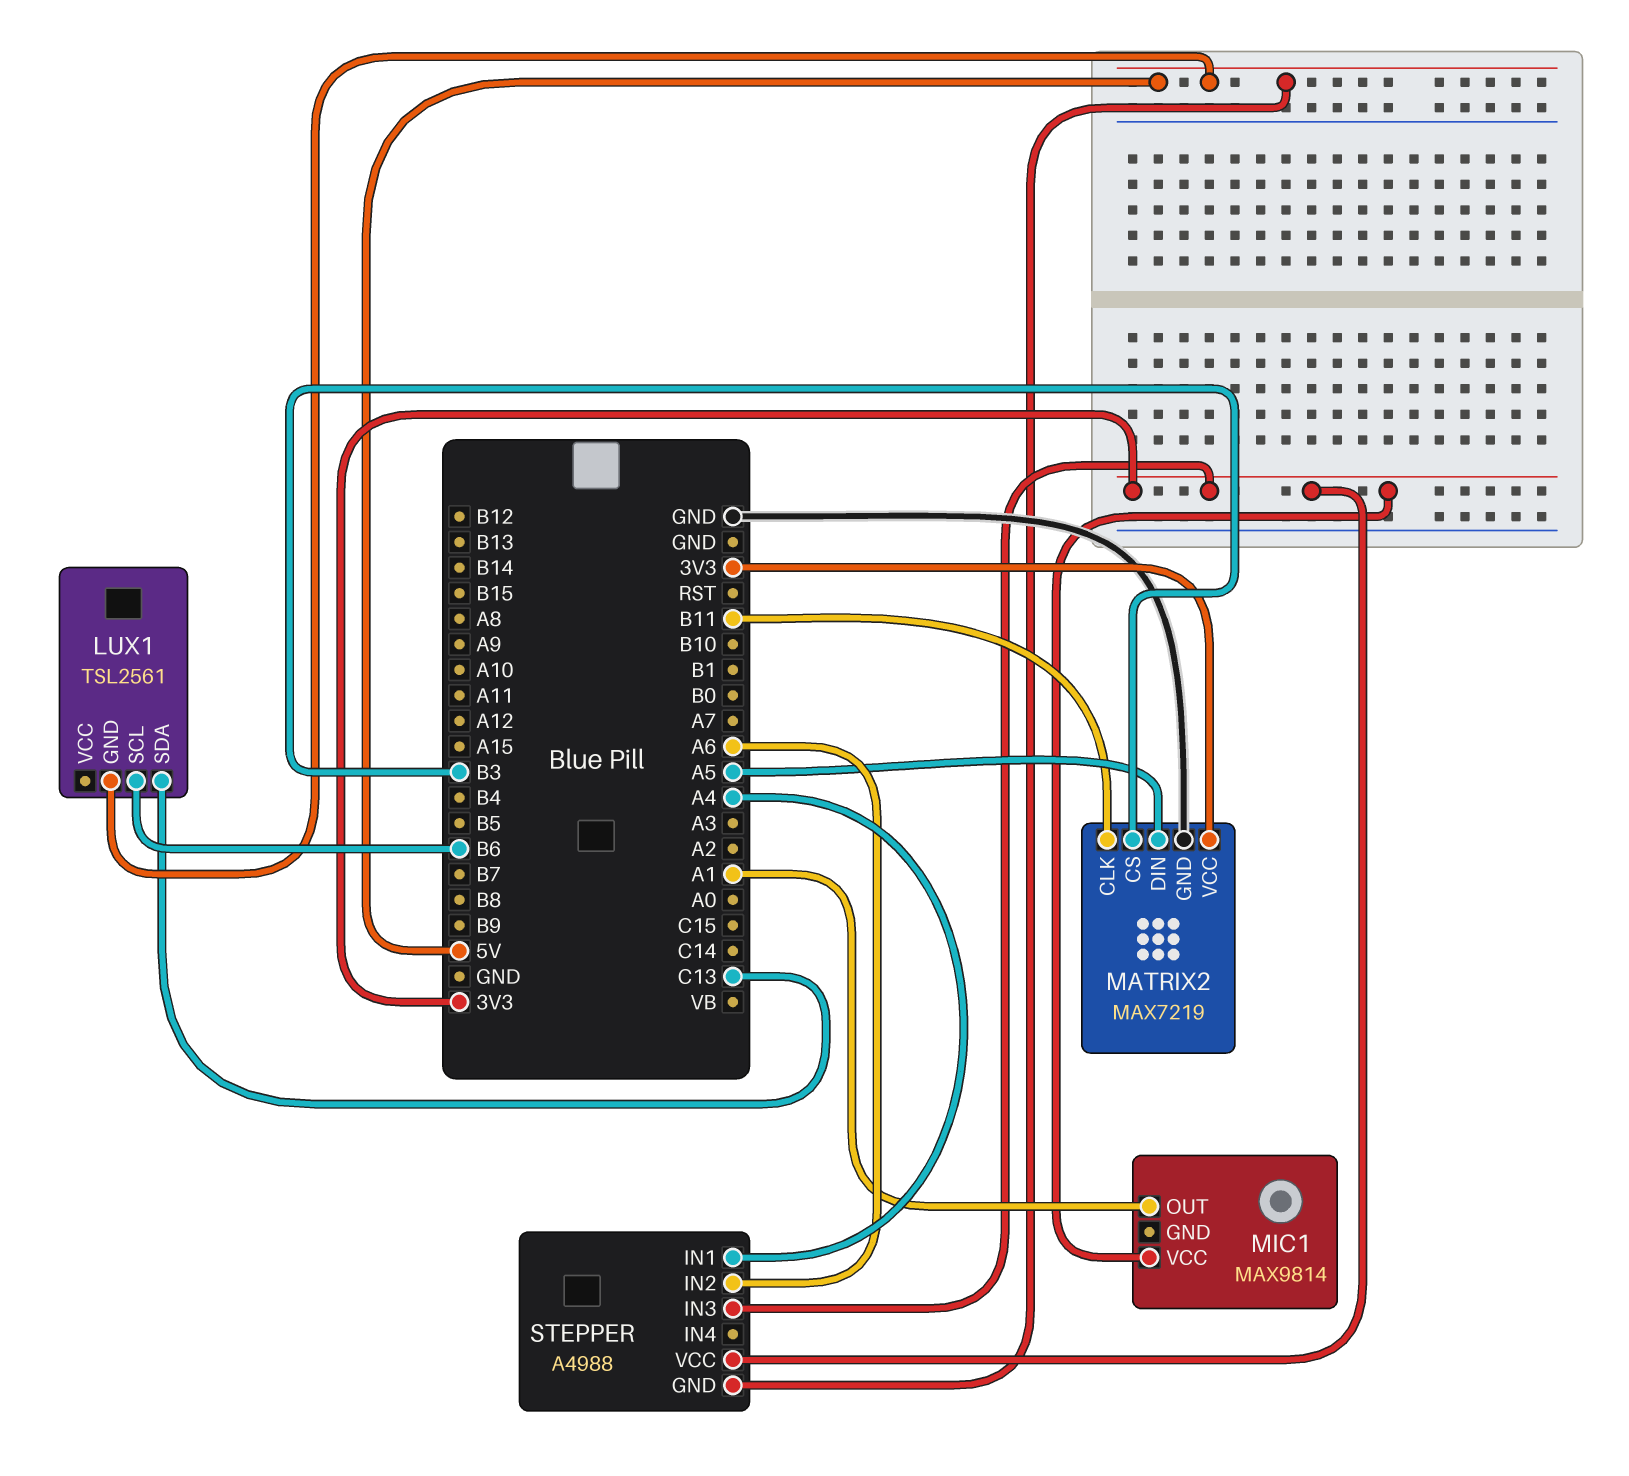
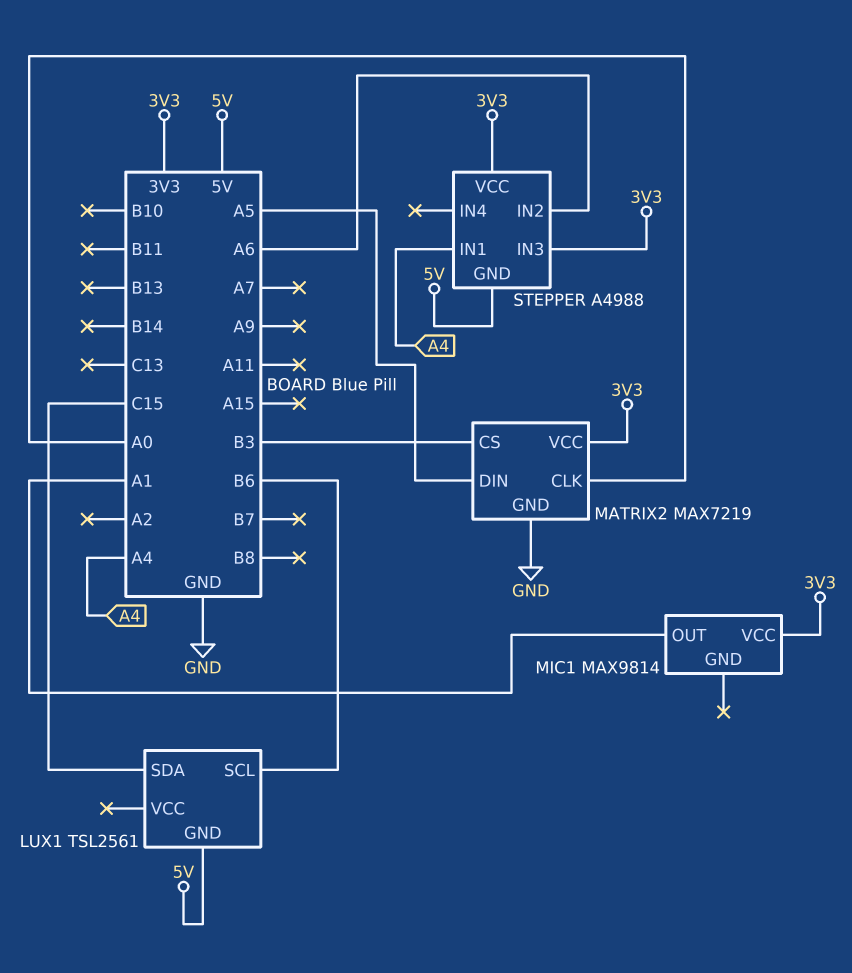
LUX1 pin SDA: C13 -> C15
MATRIX2 pin CLK: B11 -> A0

